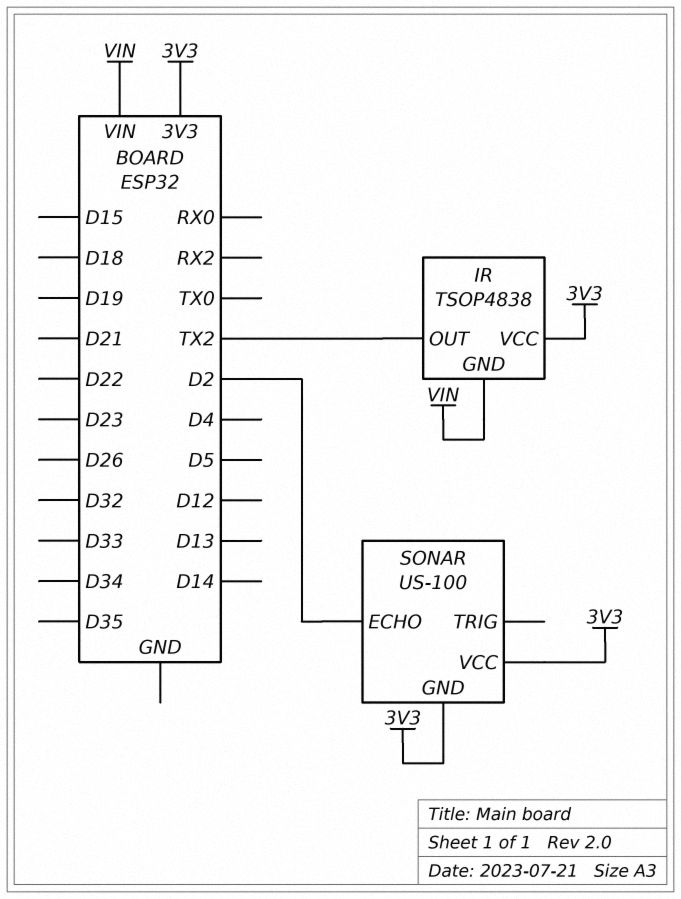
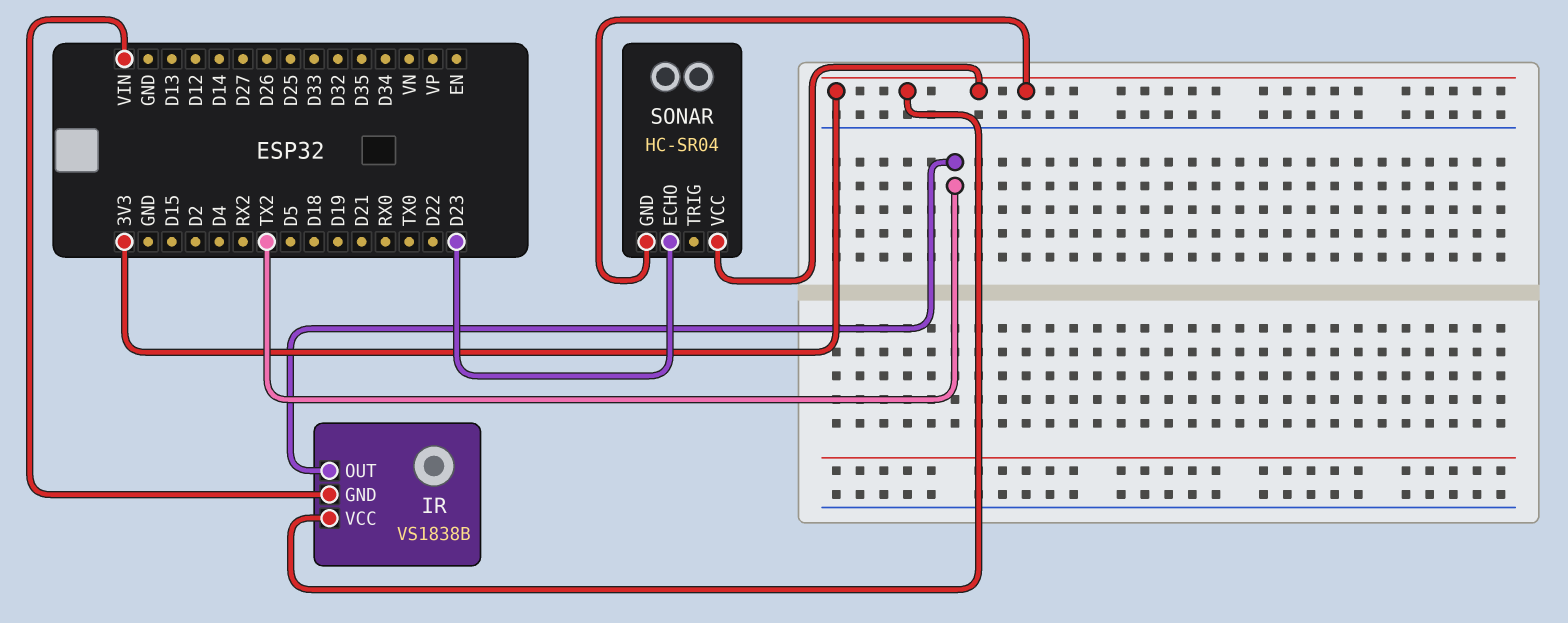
IR: TSOP4838 -> VS1838B
SONAR: US-100 -> HC-SR04
SONAR pin ECHO: D2 -> D23

